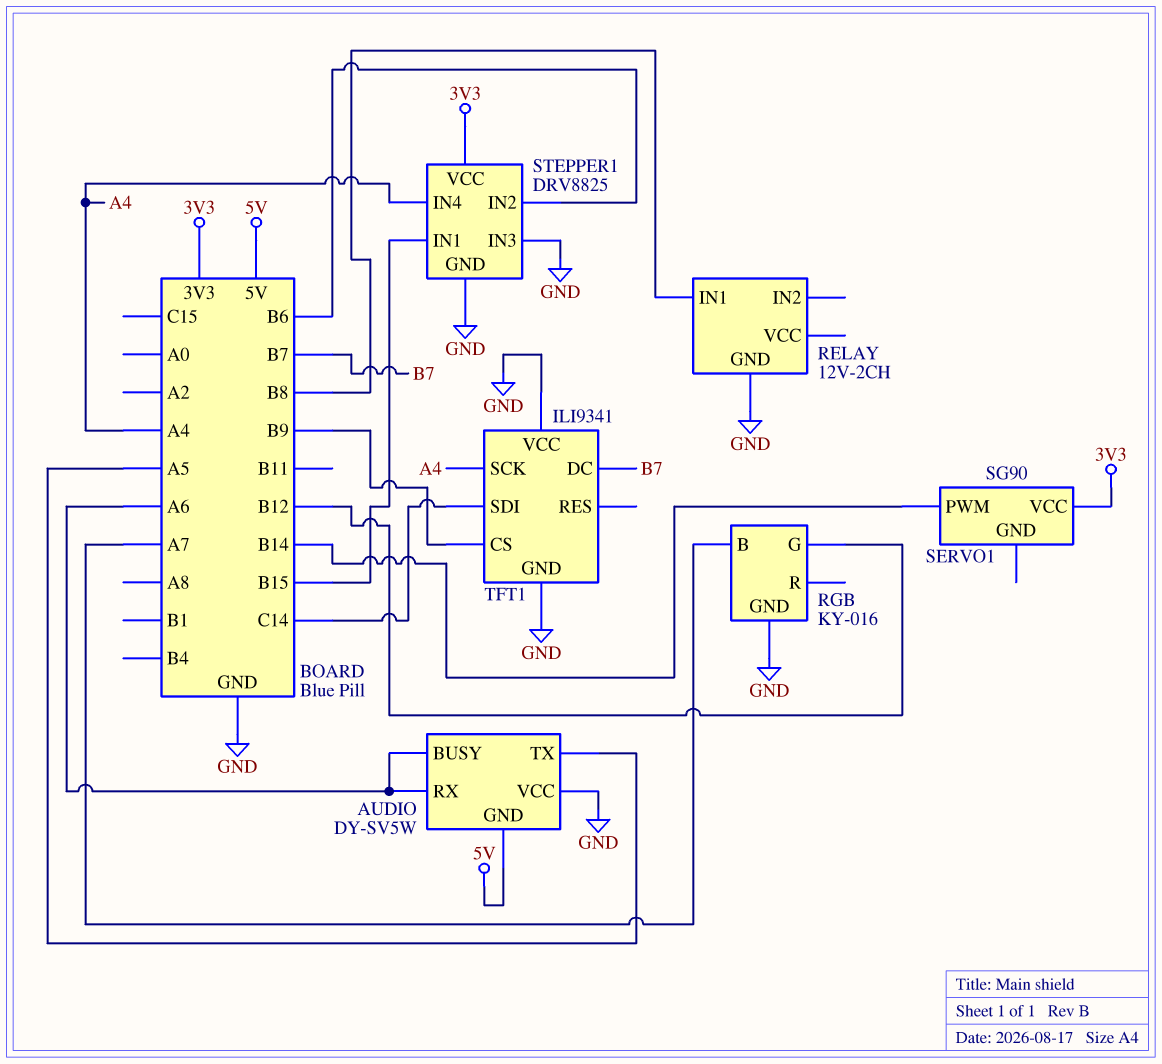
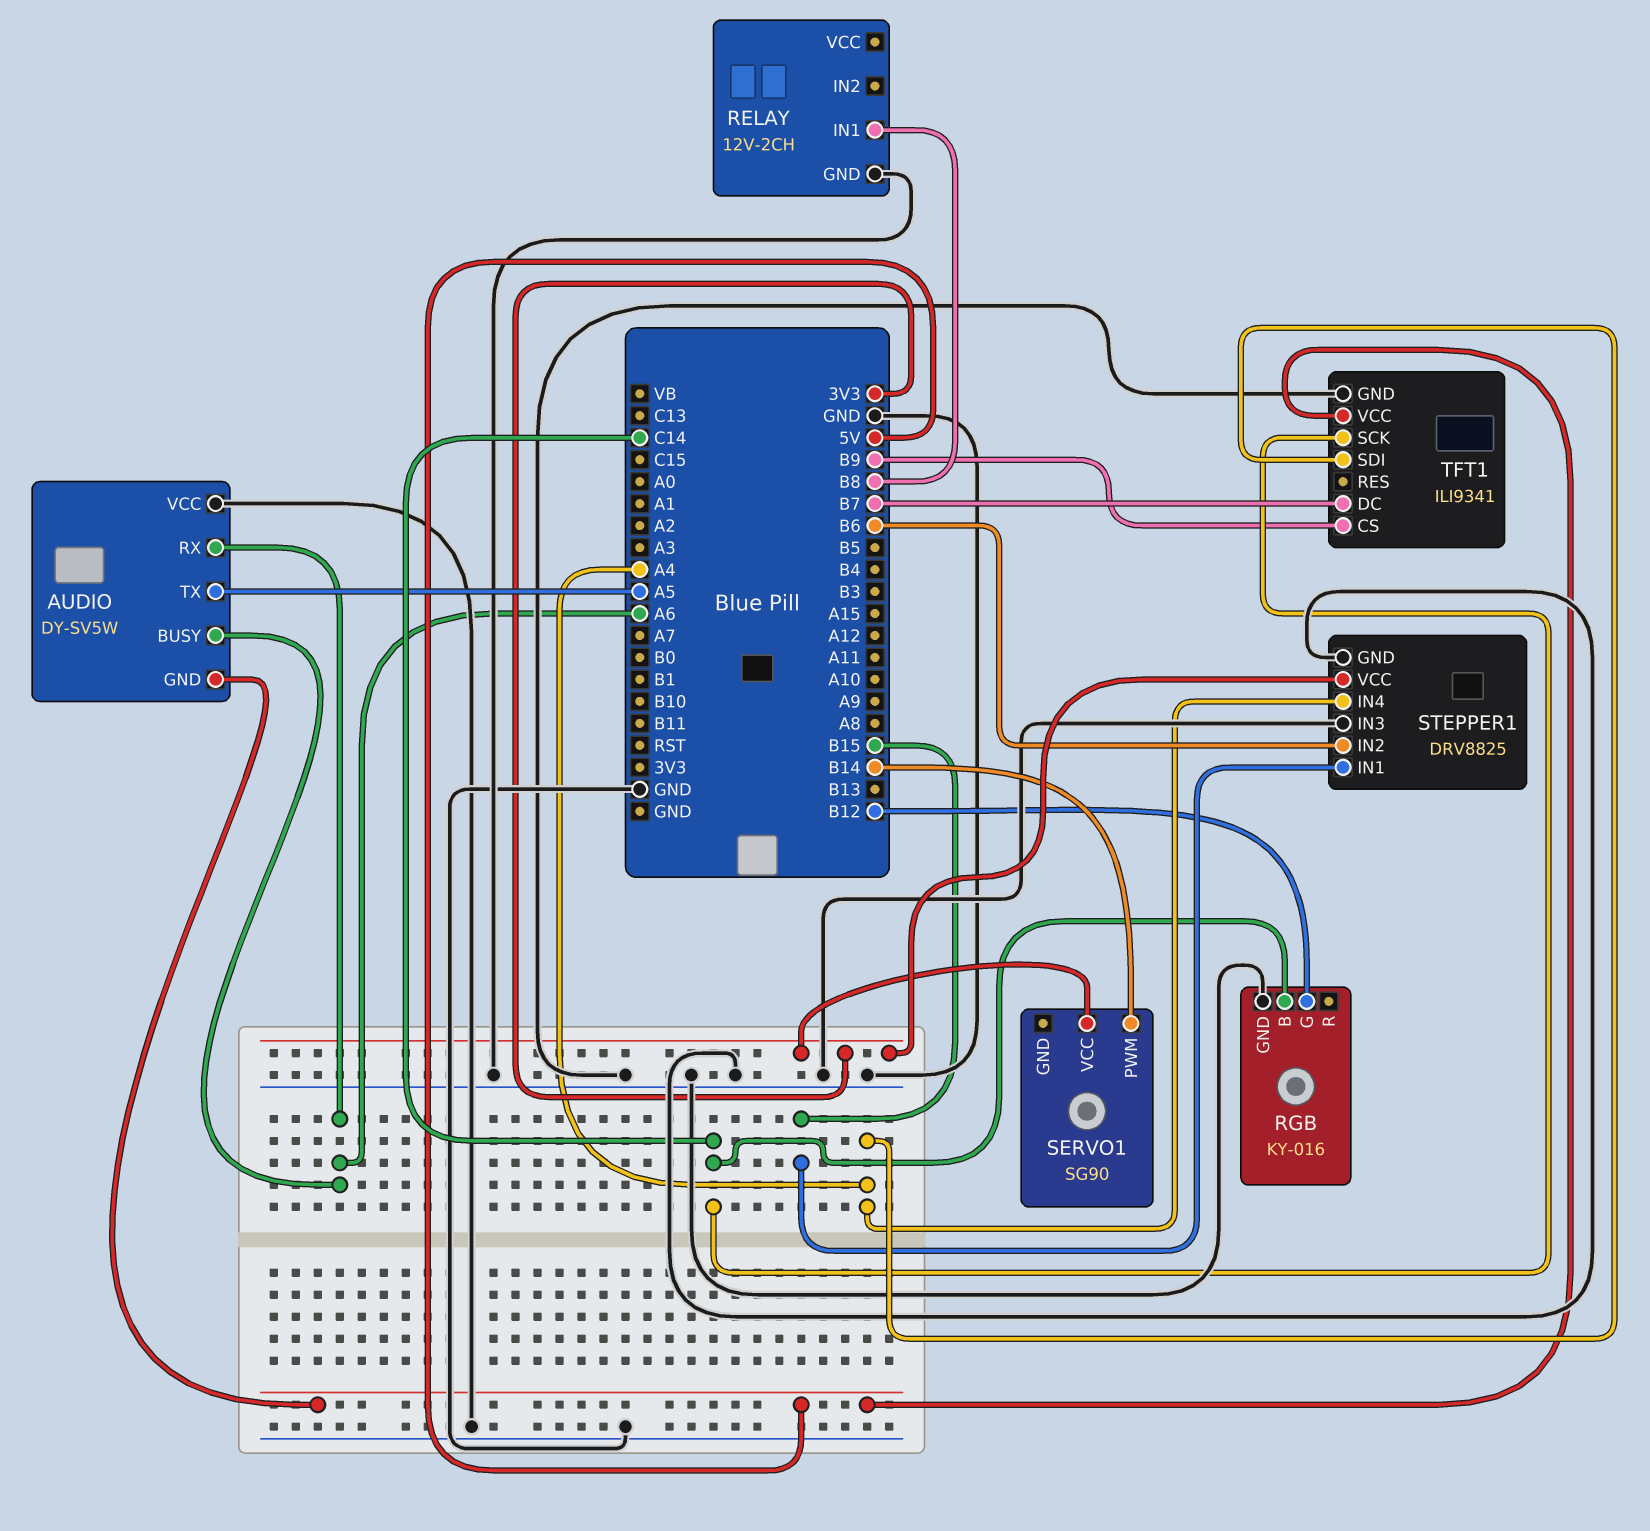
RGB pin B: A7 -> C14
TFT1 pin SCK: A4 -> C14
TFT1 pin SDI: C14 -> A4
TFT1 pin VCC: GND -> 5V

